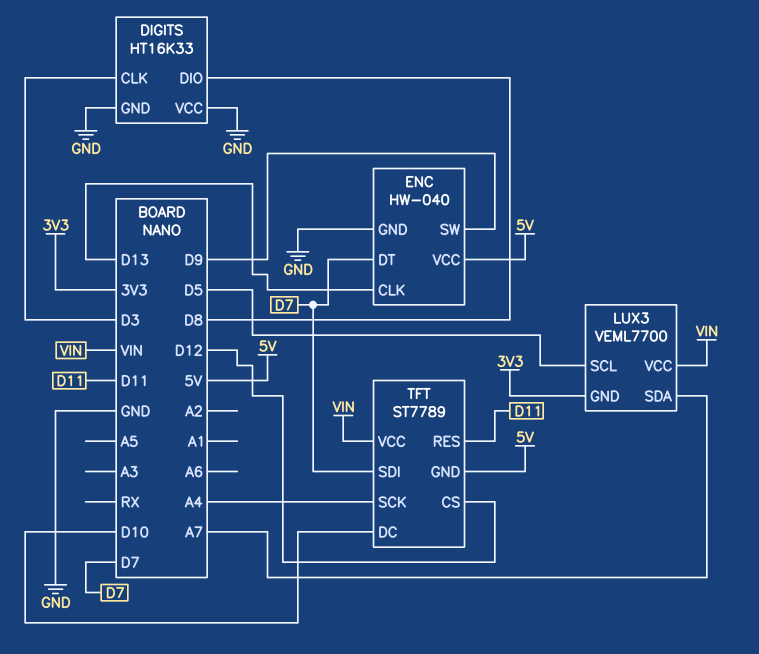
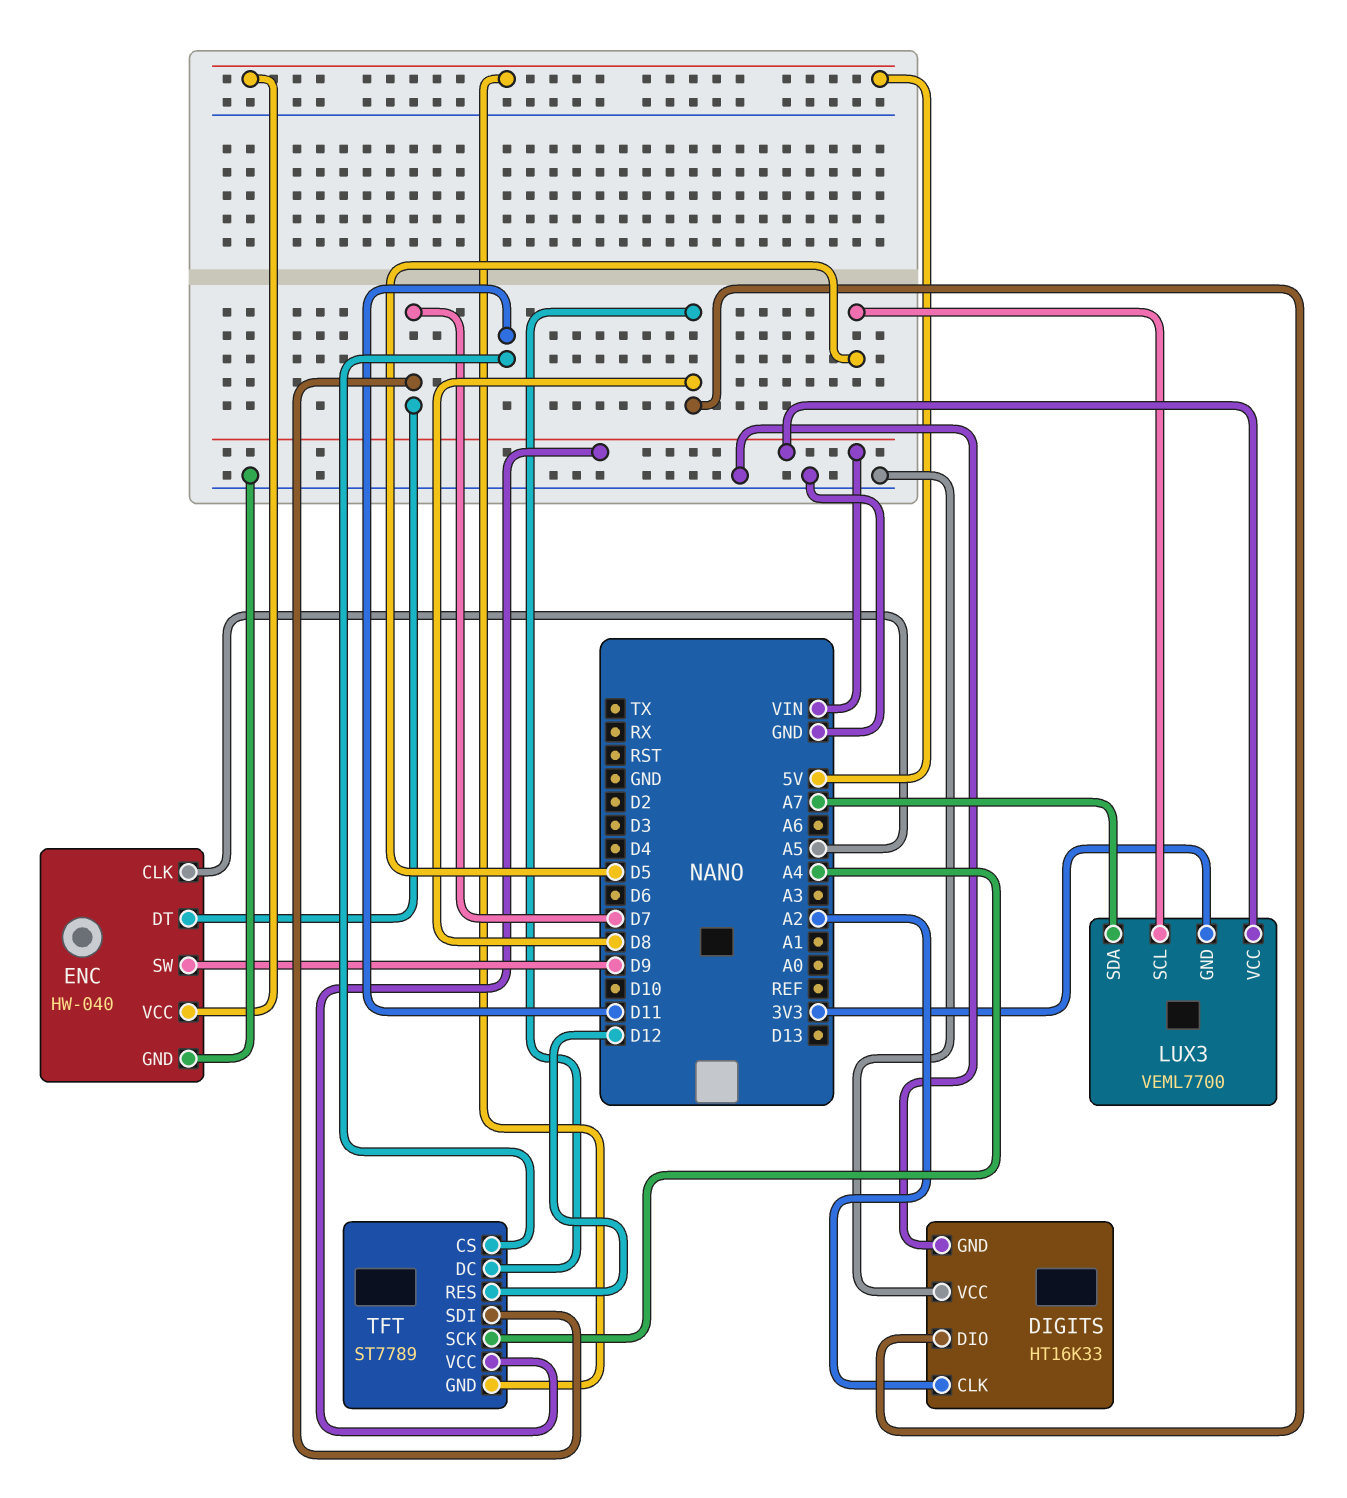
DIGITS pin CLK: D3 -> A2
ENC pin CLK: D13 -> A5
TFT pin CS: D12 -> D11
TFT pin DC: D10 -> D8
TFT pin RES: D11 -> D12

